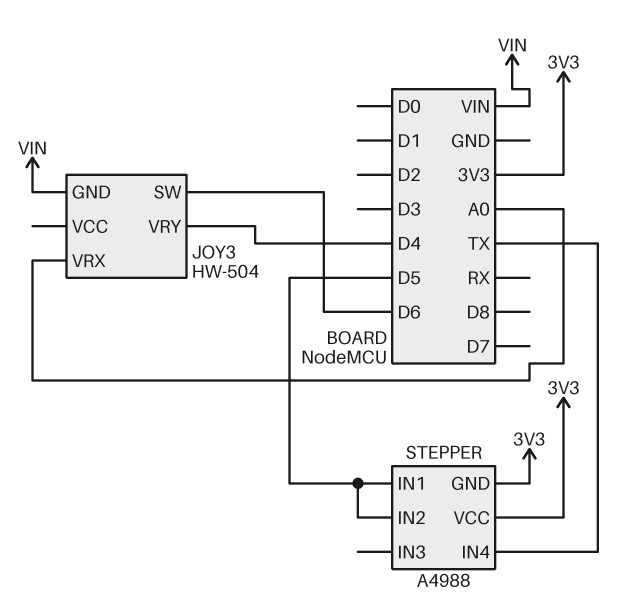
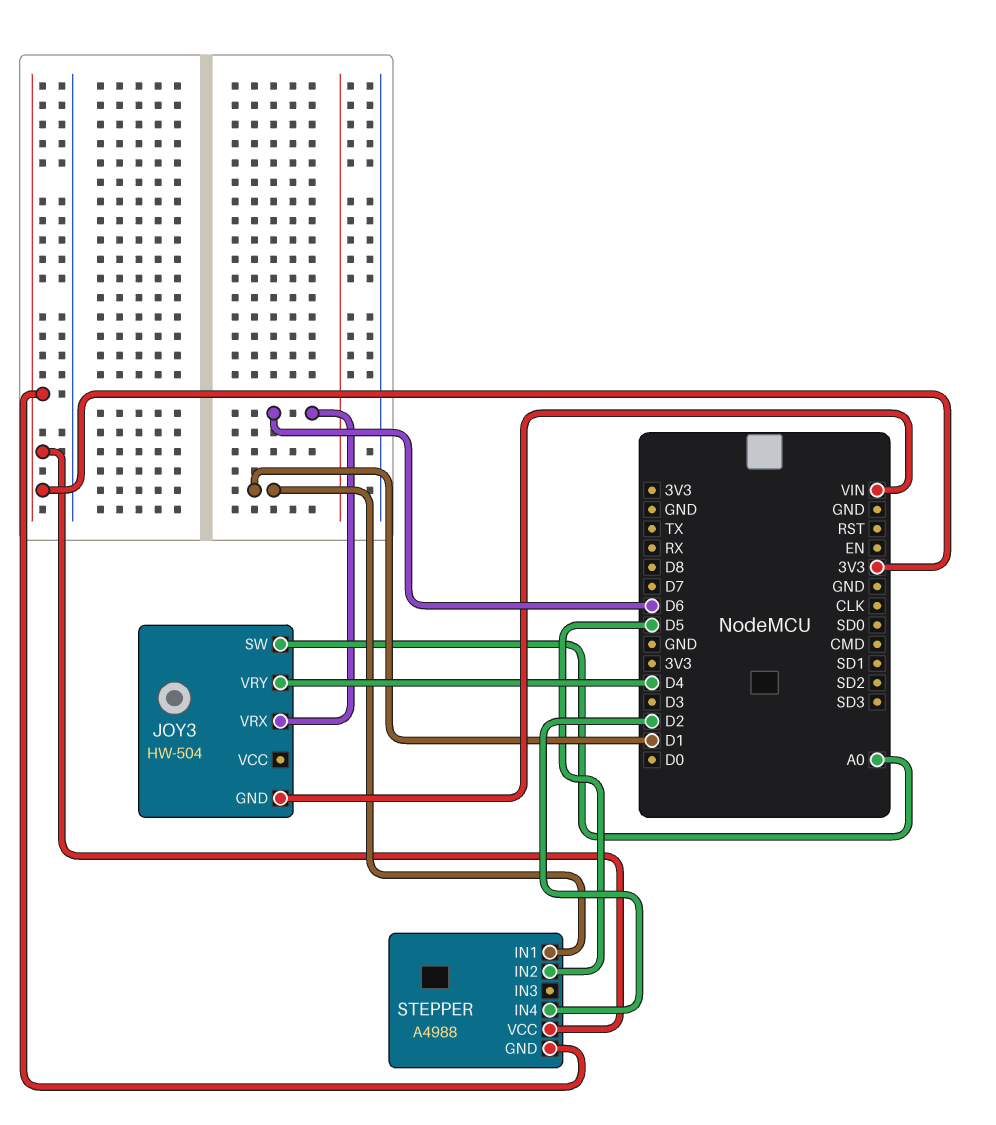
JOY3 pin SW: D6 -> A0
JOY3 pin VRX: A0 -> D6
STEPPER pin IN1: D5 -> D1
STEPPER pin IN4: TX -> D2

